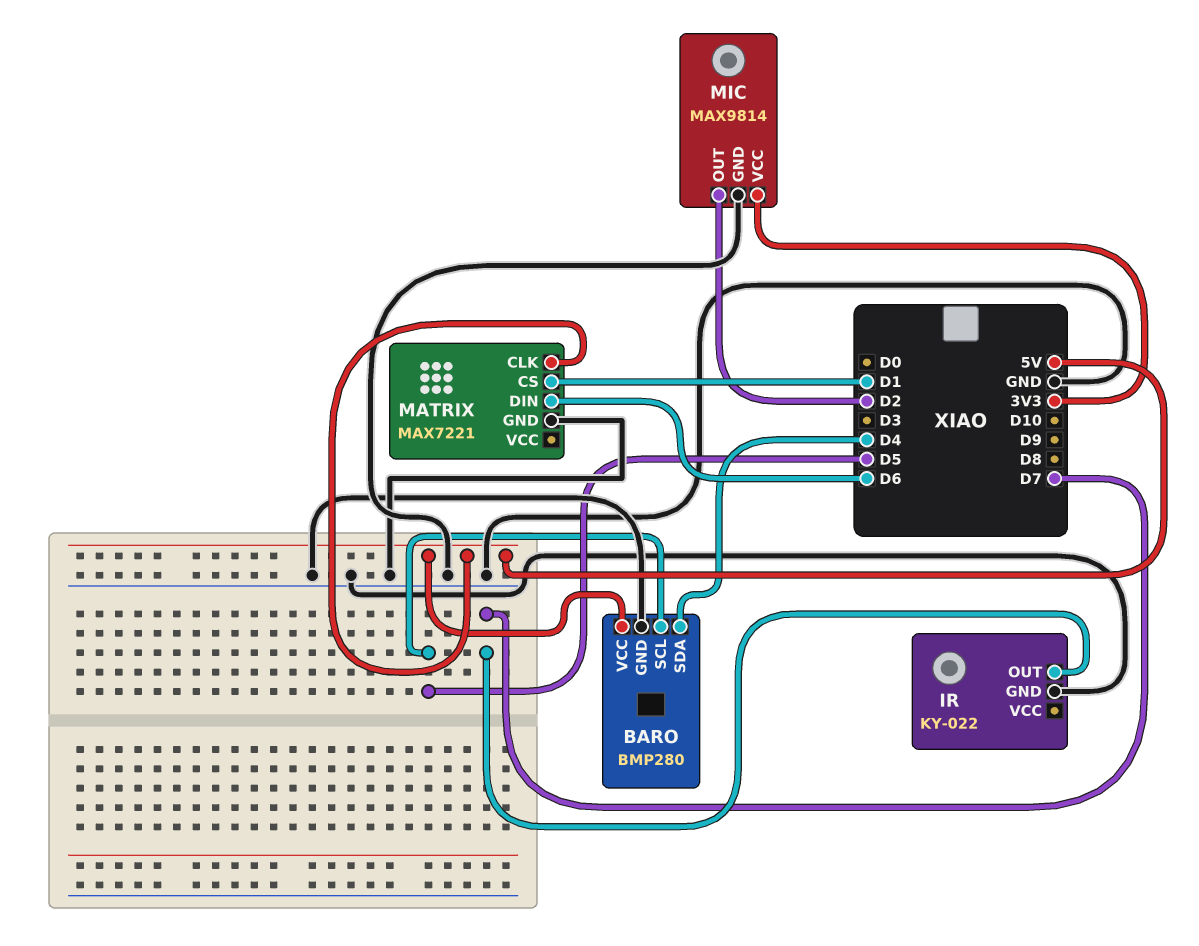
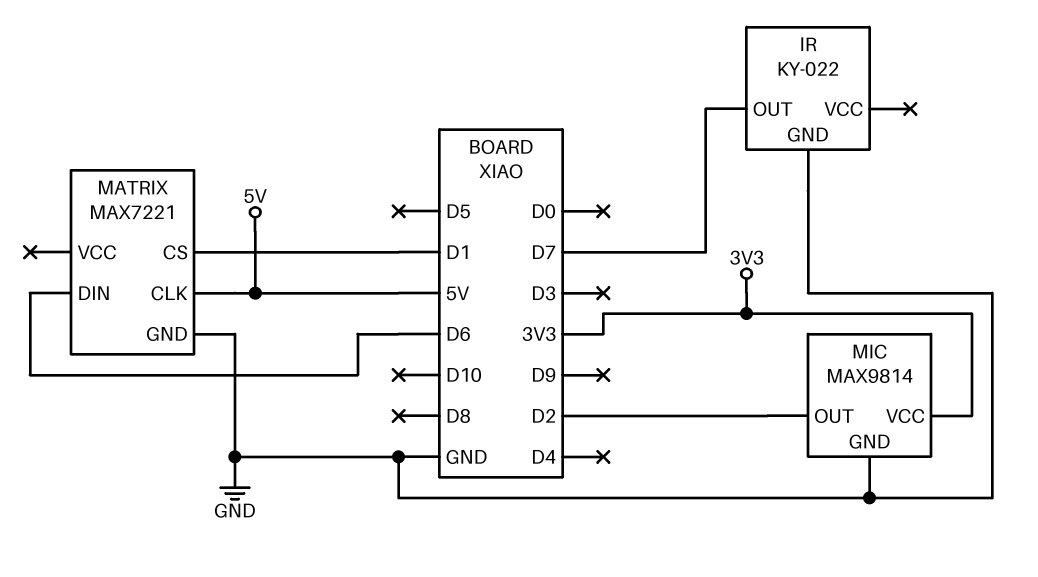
BARO: BMP280 -> none
BARO pin GND: GND -> none
BARO pin SCL: D5 -> none
BARO pin SDA: D4 -> none
BARO pin VCC: 5V -> none

